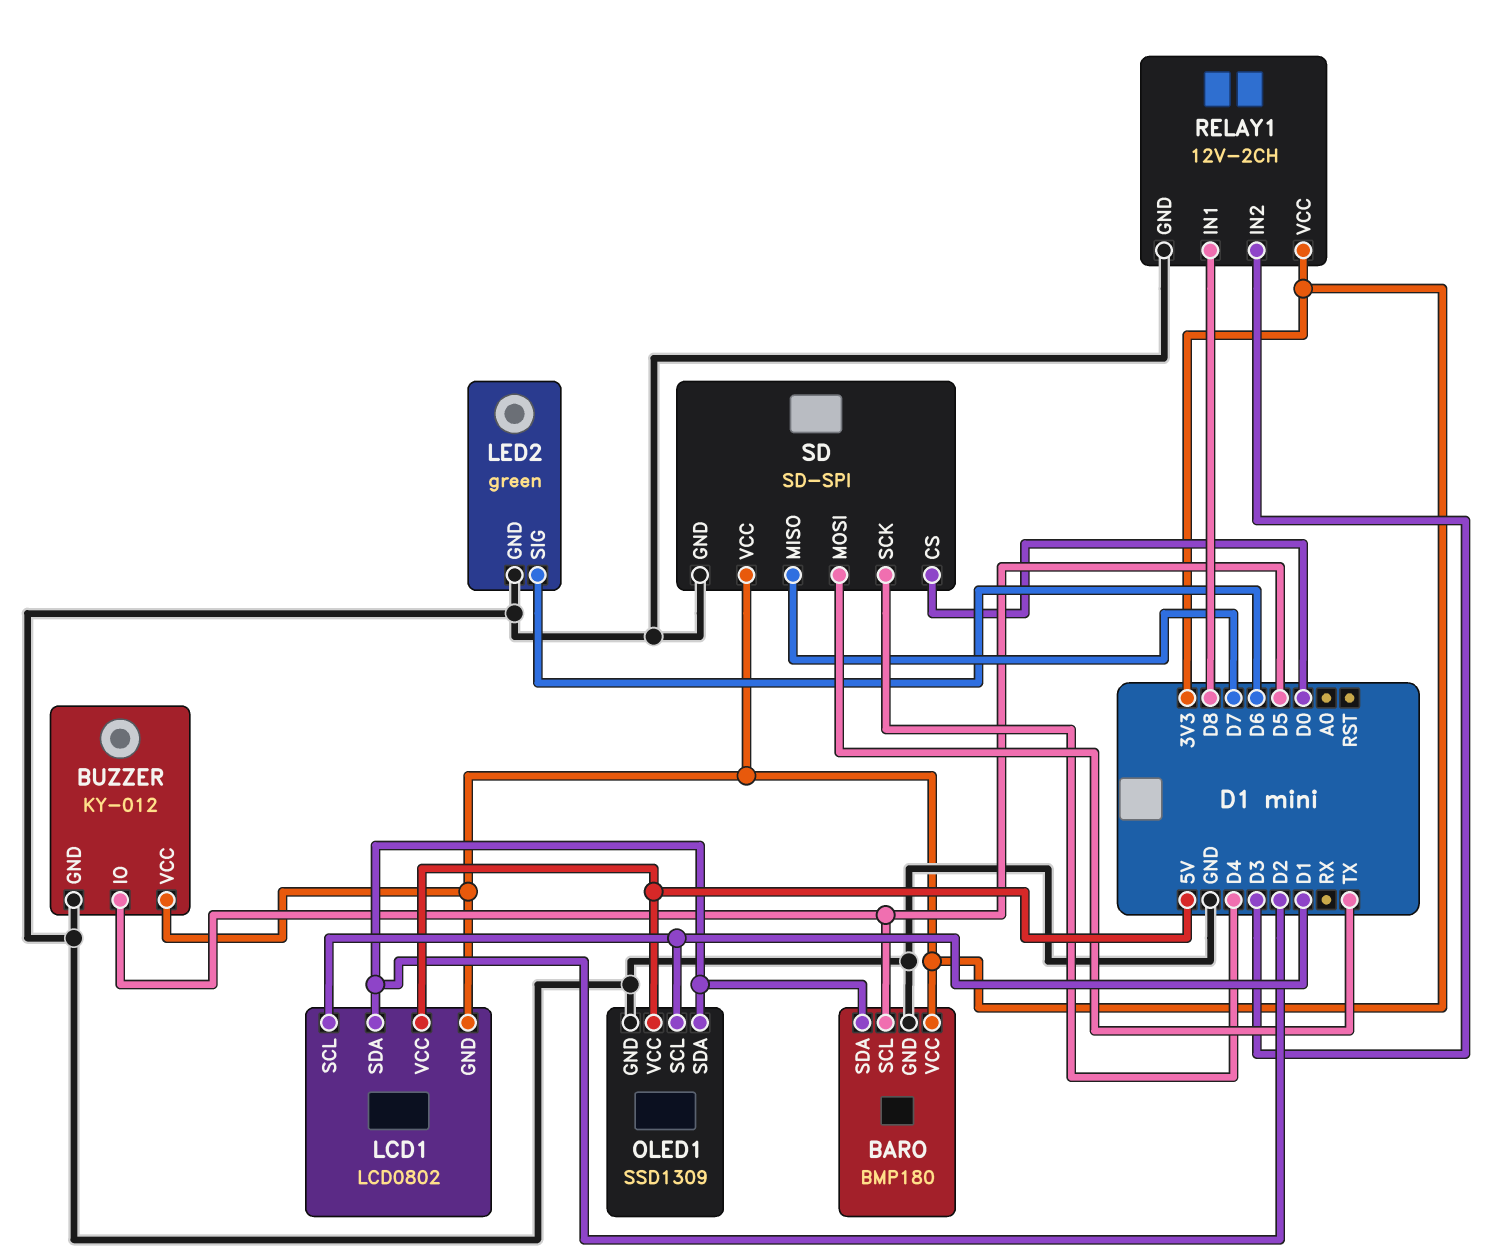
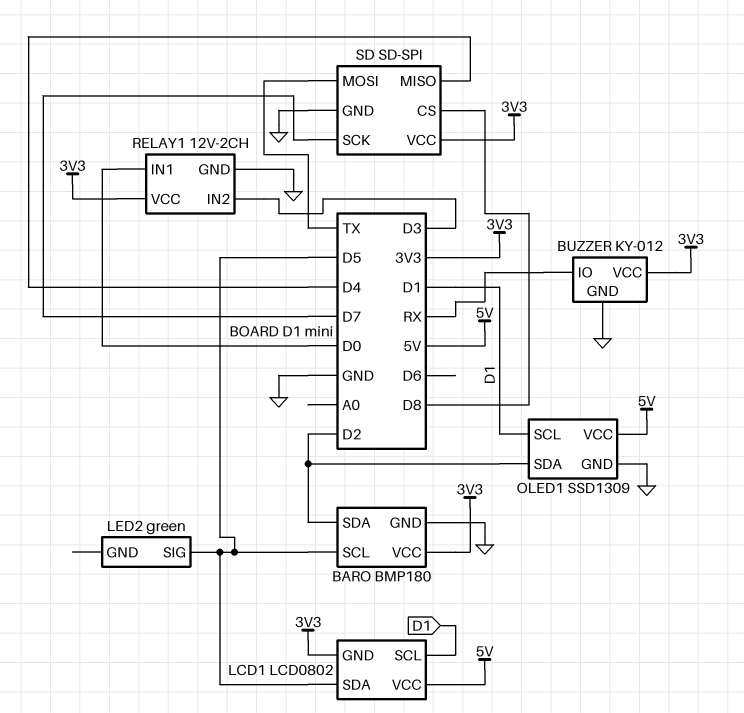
BUZZER pin IO: D5 -> RX
LCD1 pin SDA: D2 -> D5
LED2 pin GND: GND -> none
LED2 pin SIG: D6 -> D5
RELAY1 pin IN1: D8 -> D0
SD pin CS: D0 -> D8
SD pin MISO: D7 -> D4
SD pin SCK: D4 -> D7

